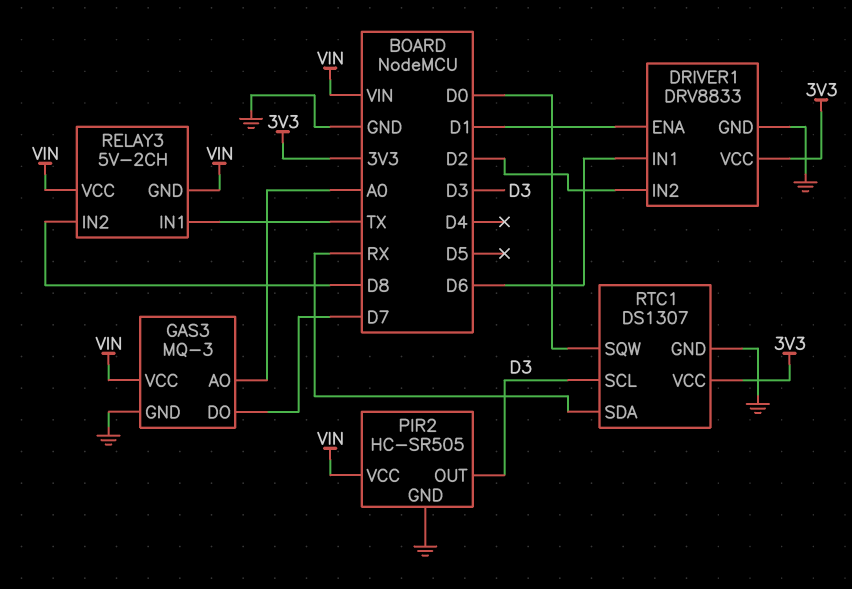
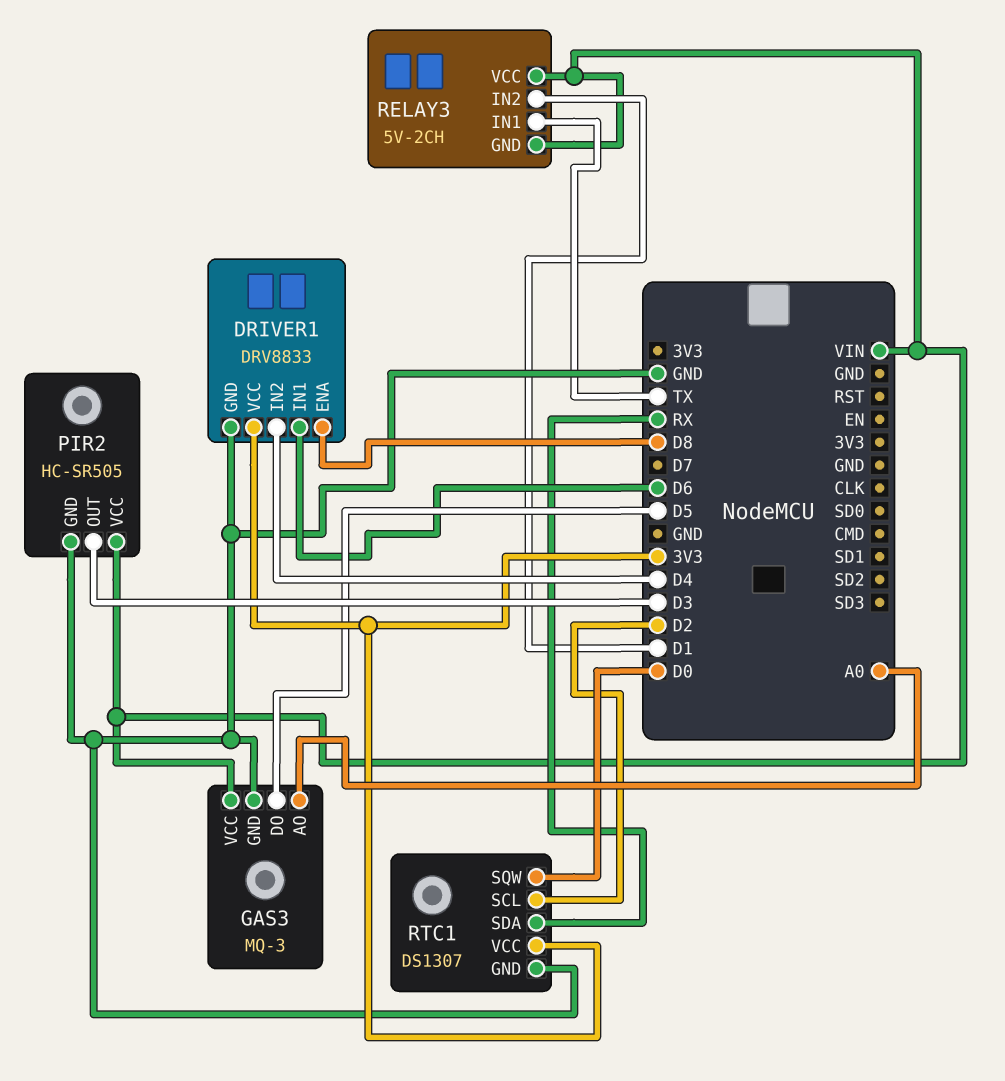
DRIVER1 pin ENA: D1 -> D8
DRIVER1 pin IN2: D2 -> D4
GAS3 pin DO: D7 -> D5
RELAY3 pin IN2: D8 -> D1
RTC1 pin SCL: D3 -> D2

